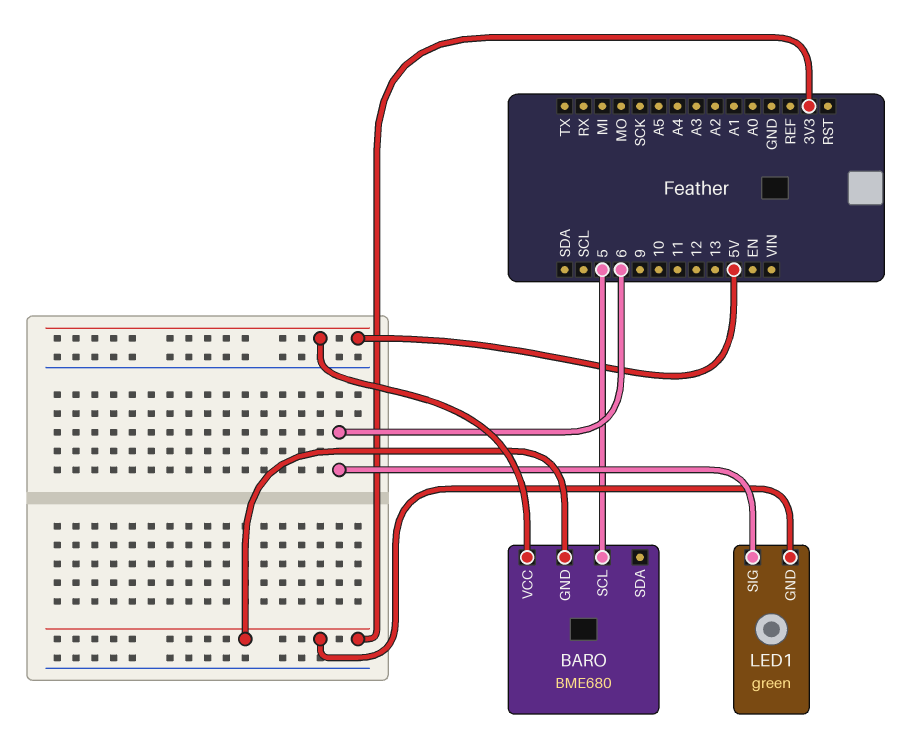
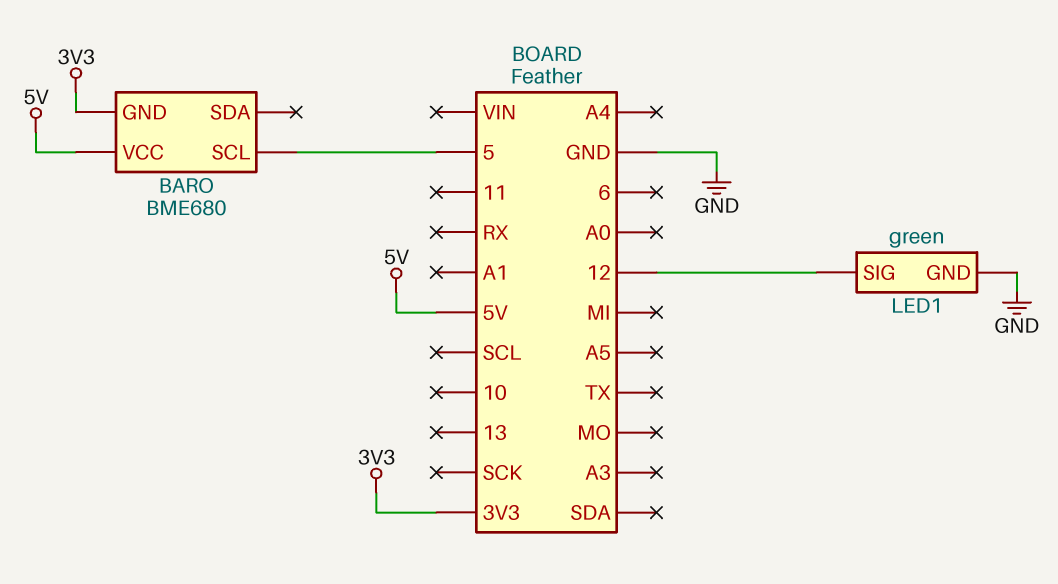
LED1 pin GND: 3V3 -> GND
LED1 pin SIG: 6 -> 12

